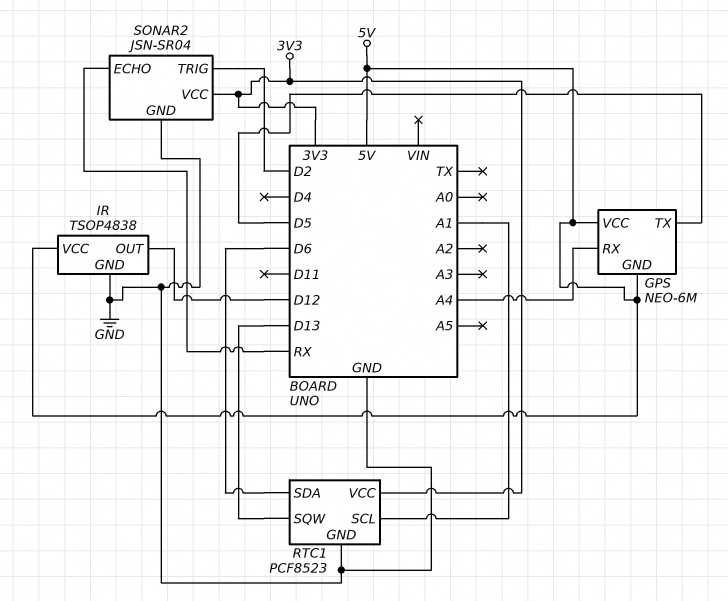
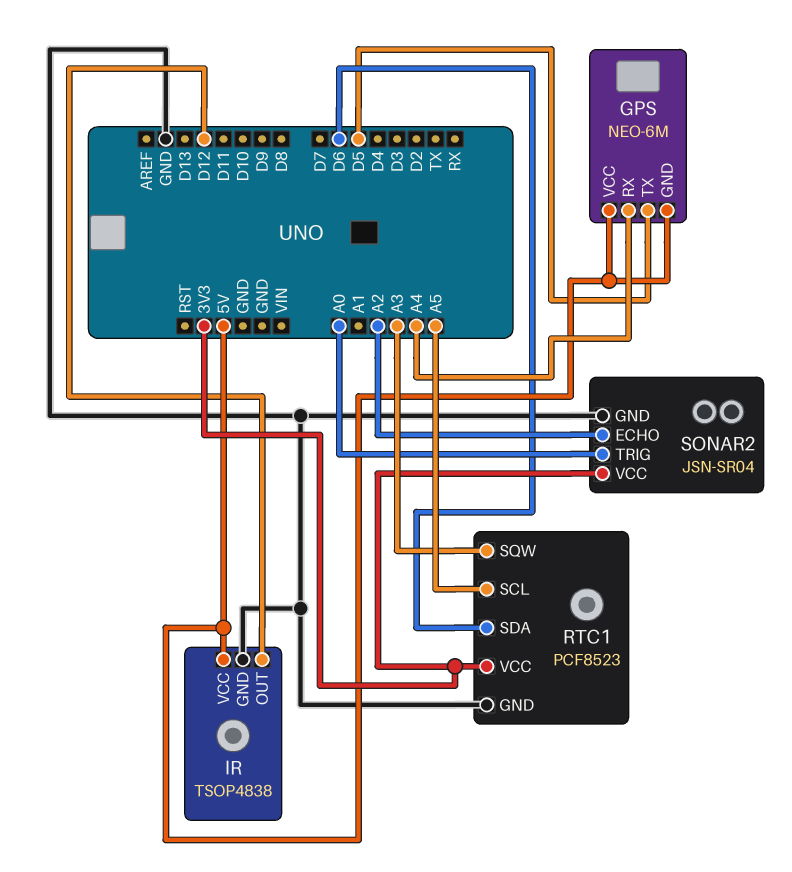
RTC1 pin SCL: A1 -> A5
RTC1 pin SQW: D13 -> A3
SONAR2 pin ECHO: RX -> A2
SONAR2 pin TRIG: D2 -> A0

